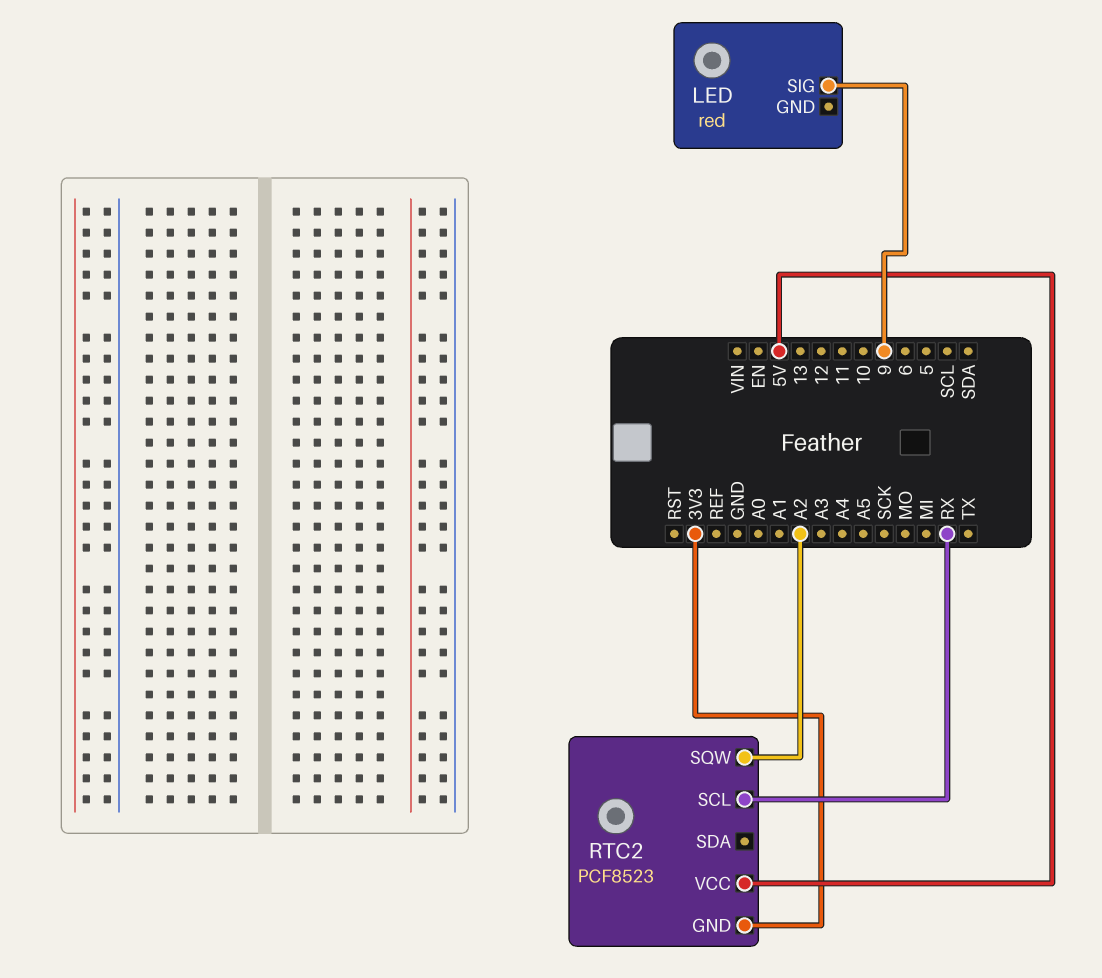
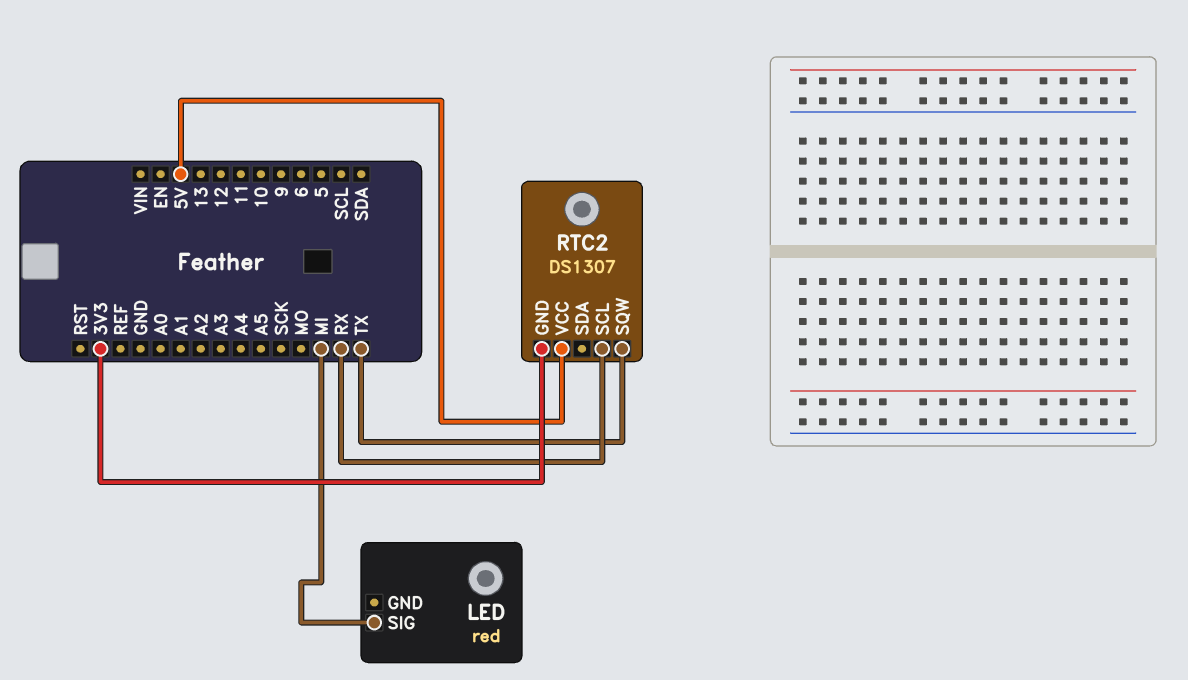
LED pin SIG: 9 -> MI
RTC2: PCF8523 -> DS1307
RTC2 pin SQW: A2 -> TX

